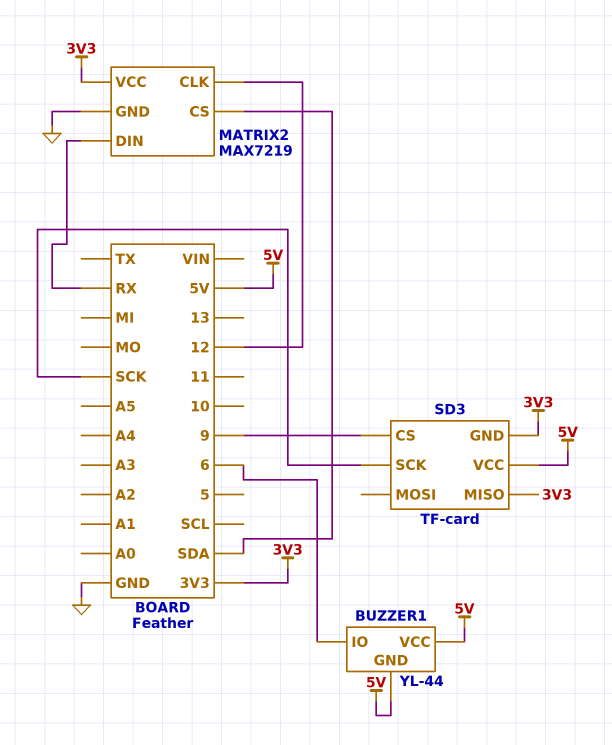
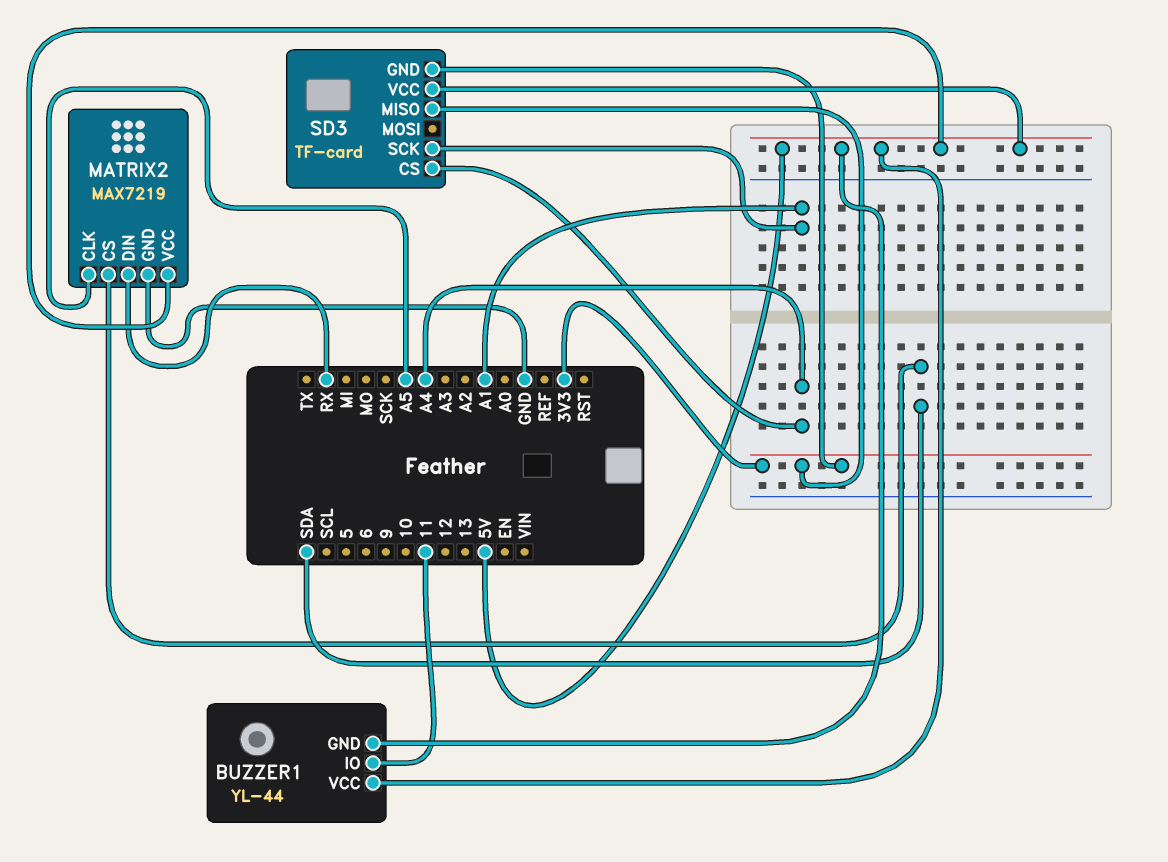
BUZZER1 pin IO: 6 -> 11
MATRIX2 pin CLK: 12 -> A5
MATRIX2 pin VCC: 3V3 -> 5V
SD3 pin CS: 9 -> A4
SD3 pin SCK: SCK -> A1

